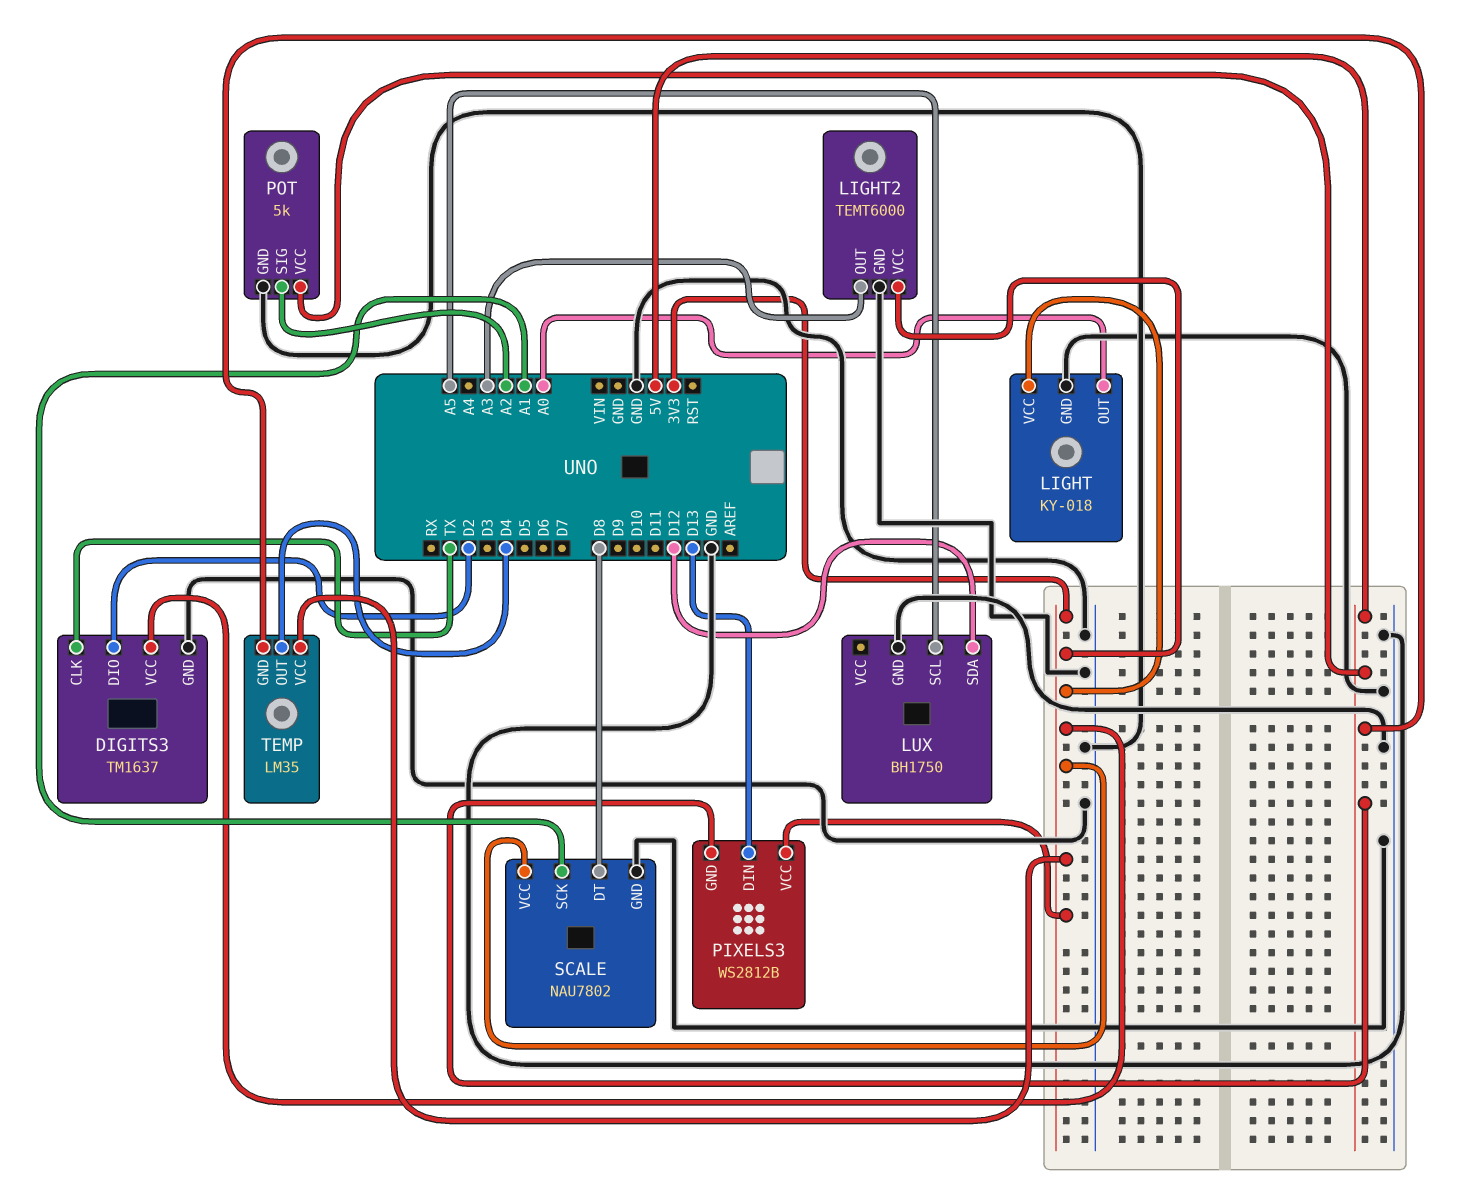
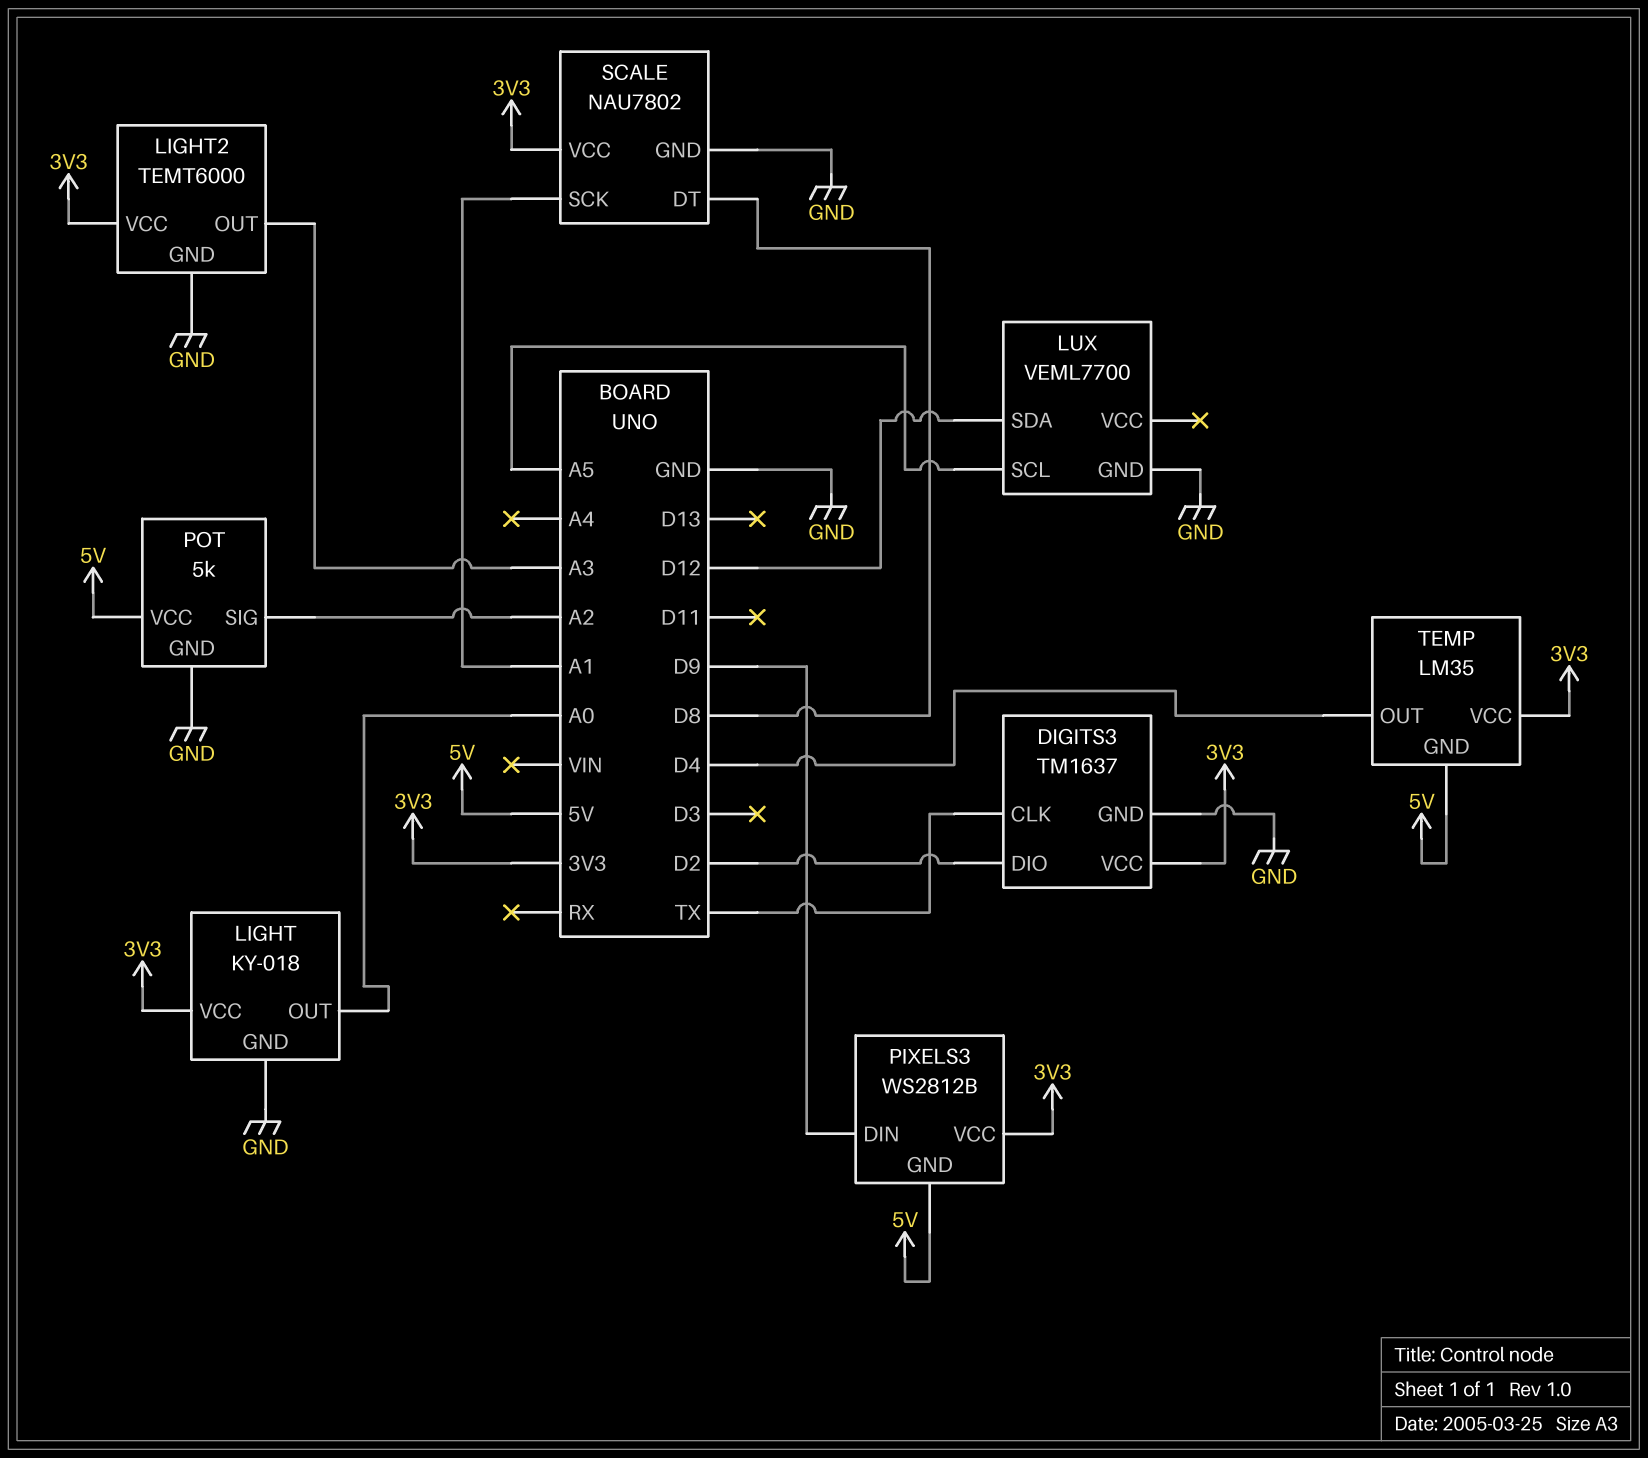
LUX: BH1750 -> VEML7700
PIXELS3 pin DIN: D13 -> D9

